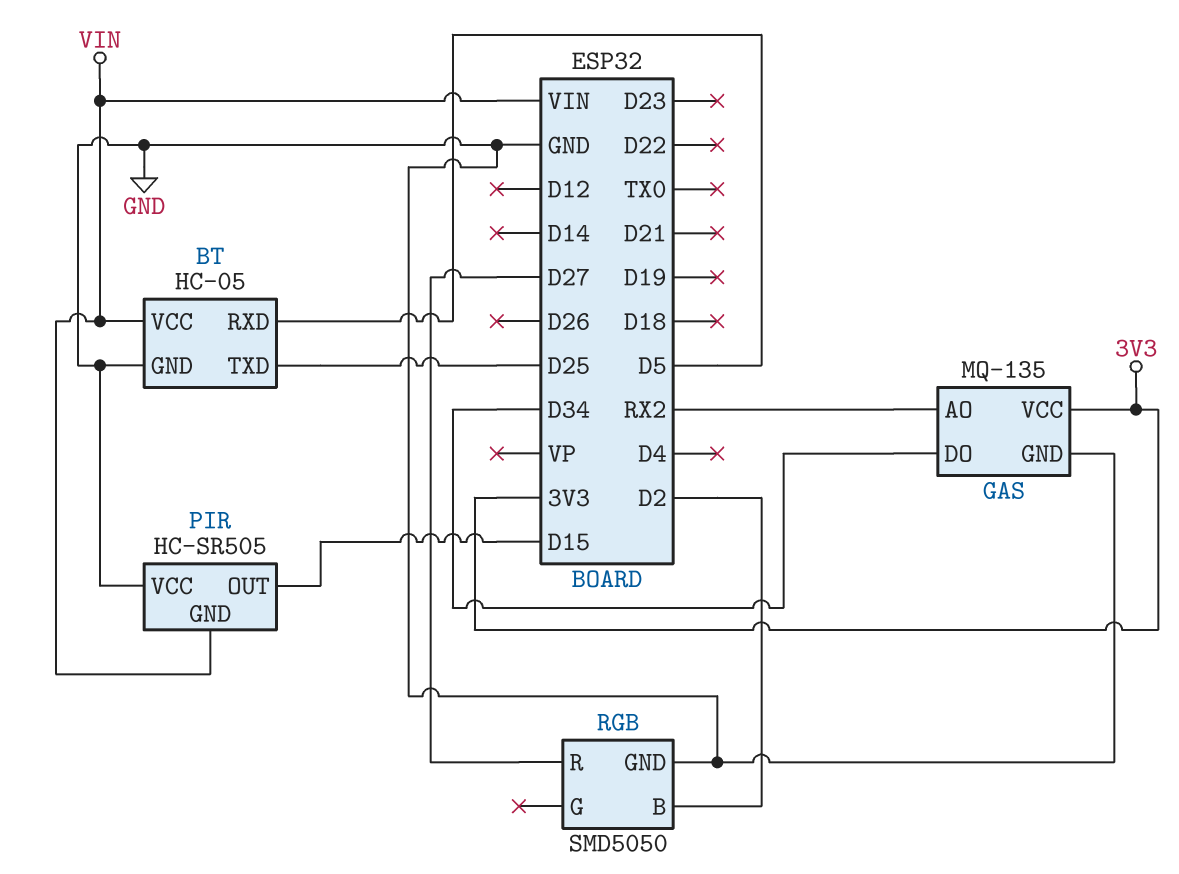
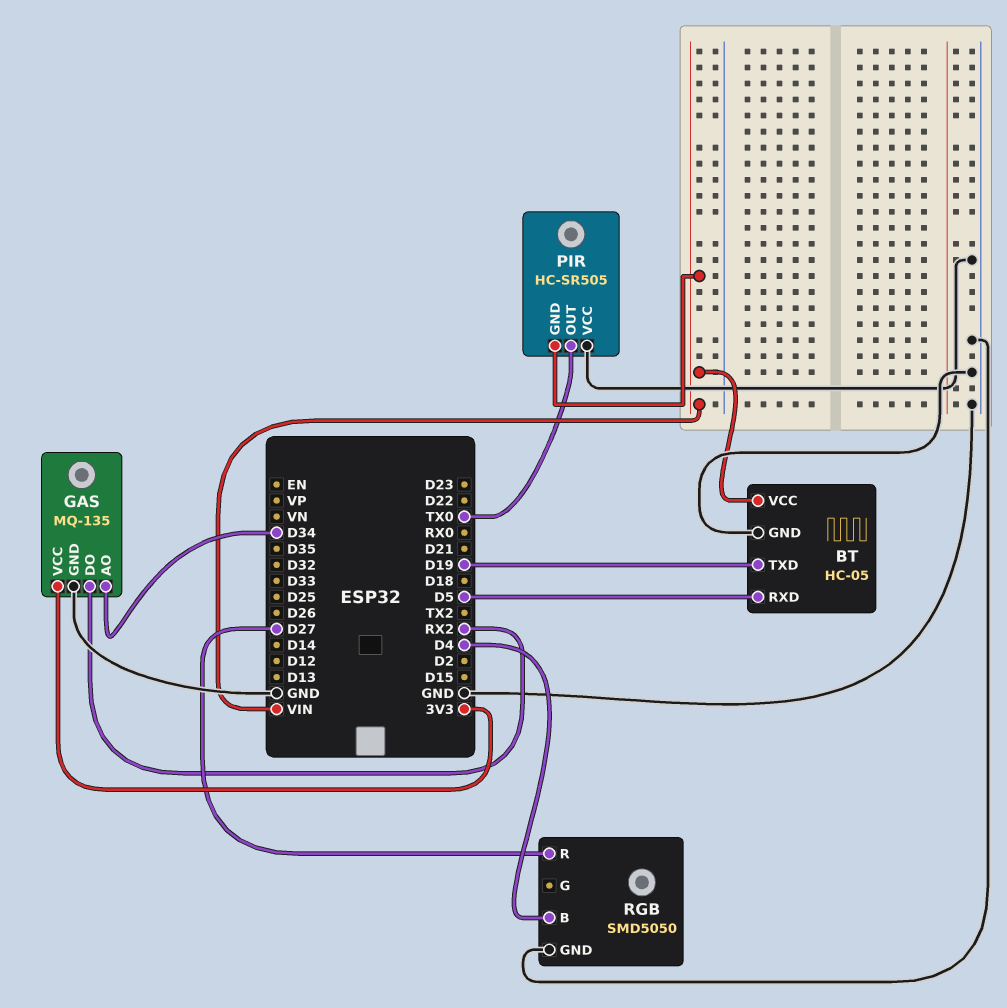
BT pin TXD: D25 -> D19
GAS pin AO: RX2 -> D34
GAS pin DO: D34 -> RX2
PIR pin OUT: D15 -> TX0
RGB pin B: D2 -> D4

